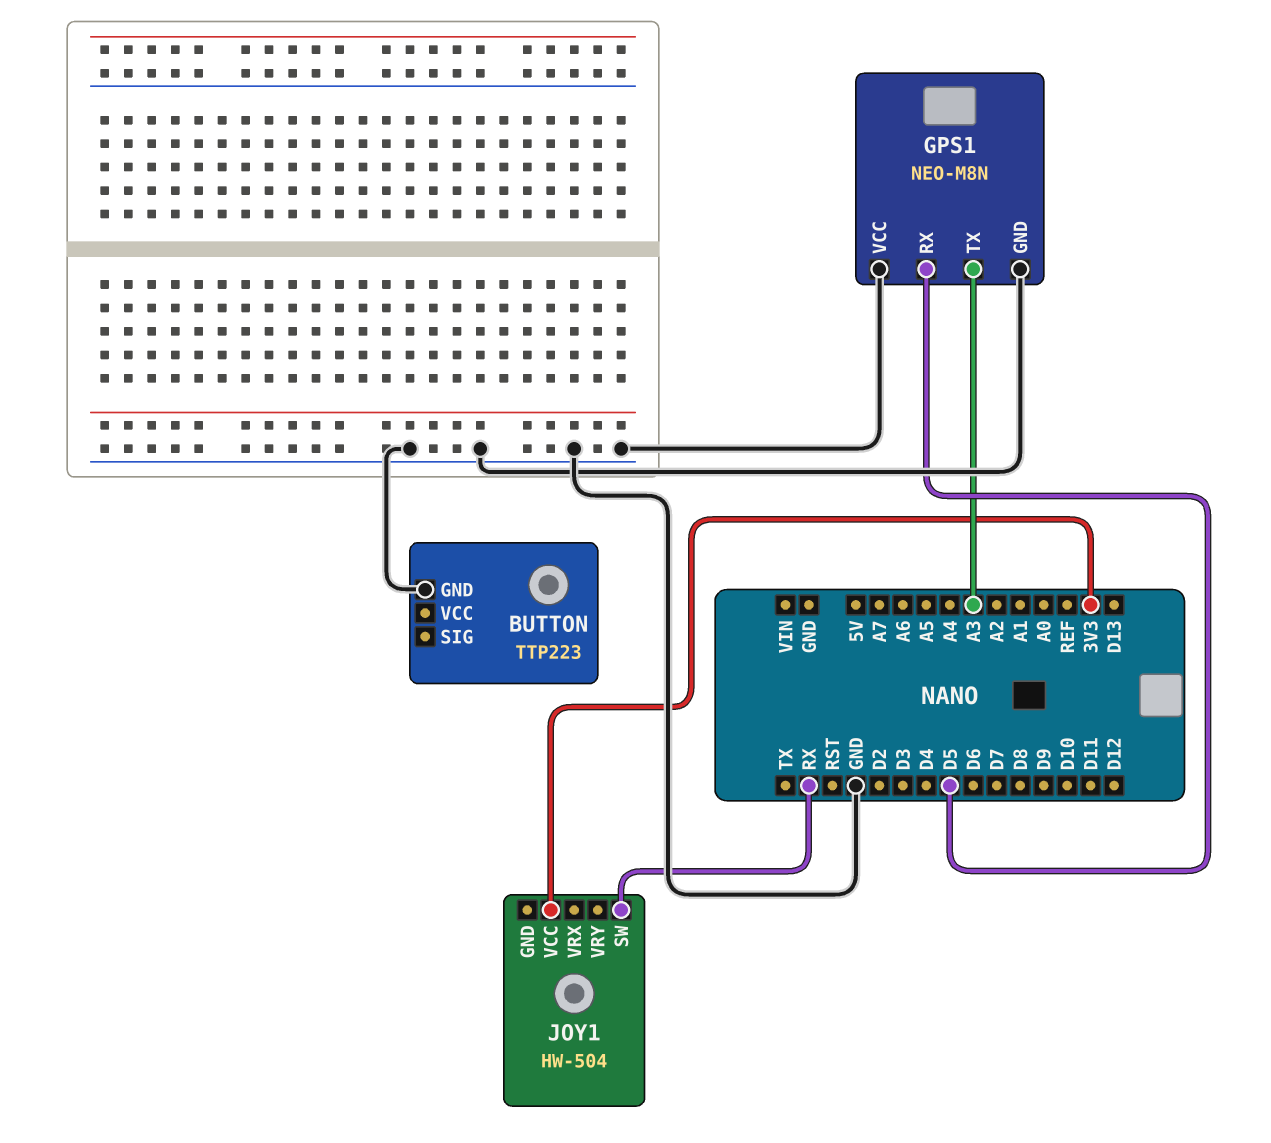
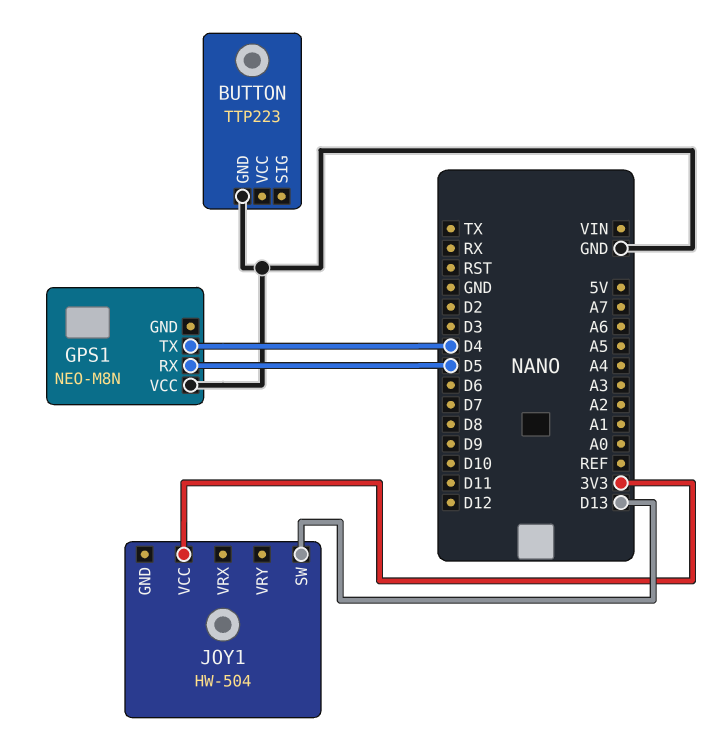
GPS1 pin GND: GND -> none
GPS1 pin TX: A3 -> D4
JOY1 pin SW: RX -> D13

